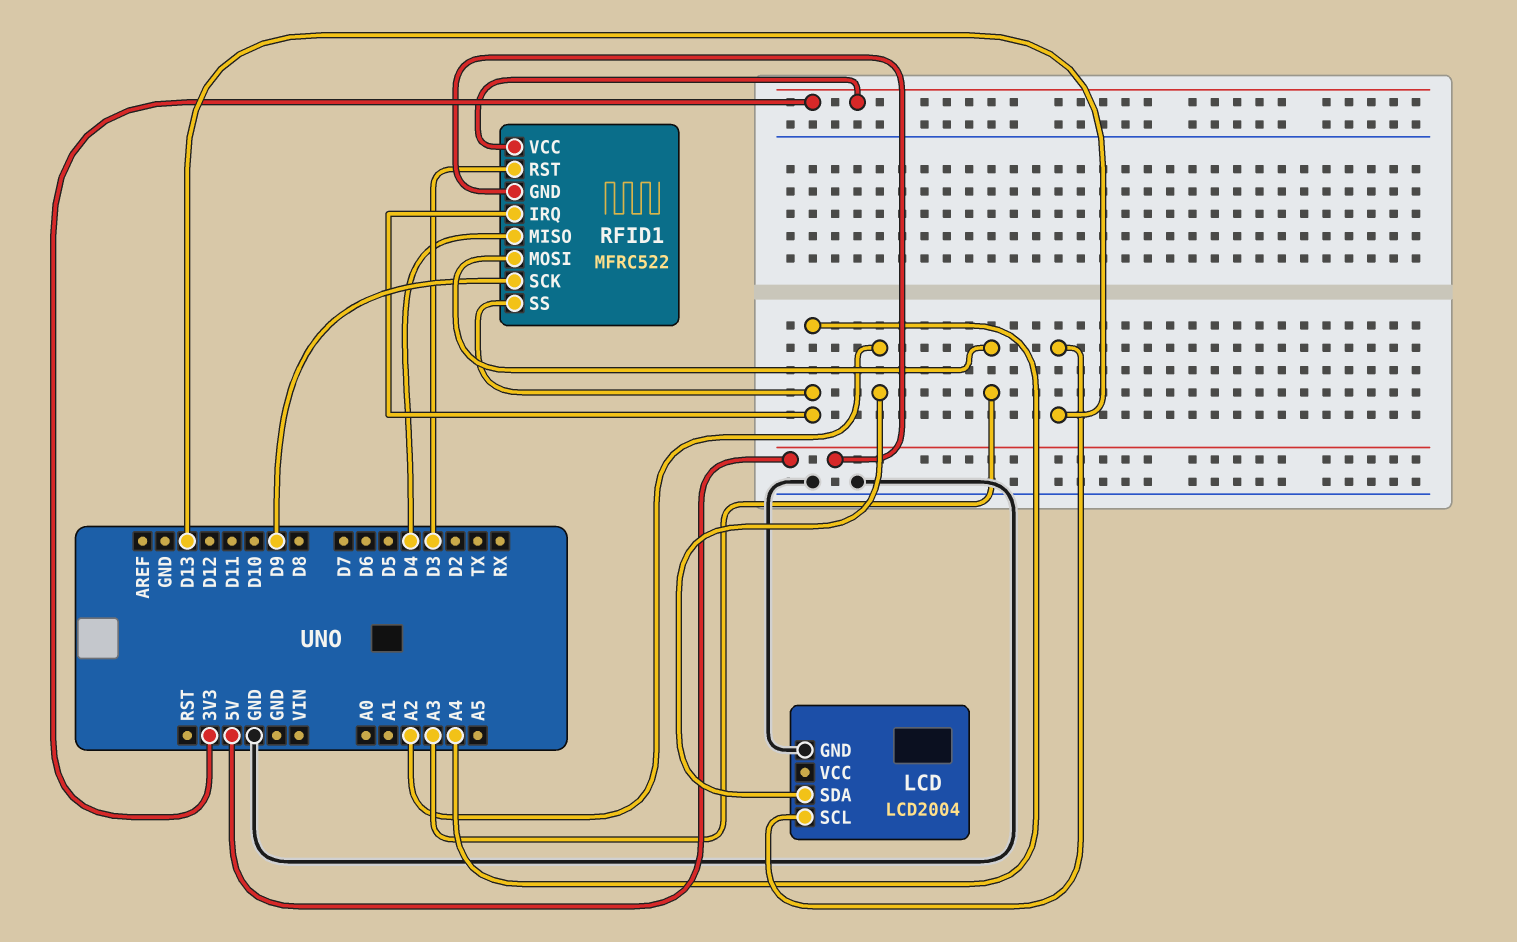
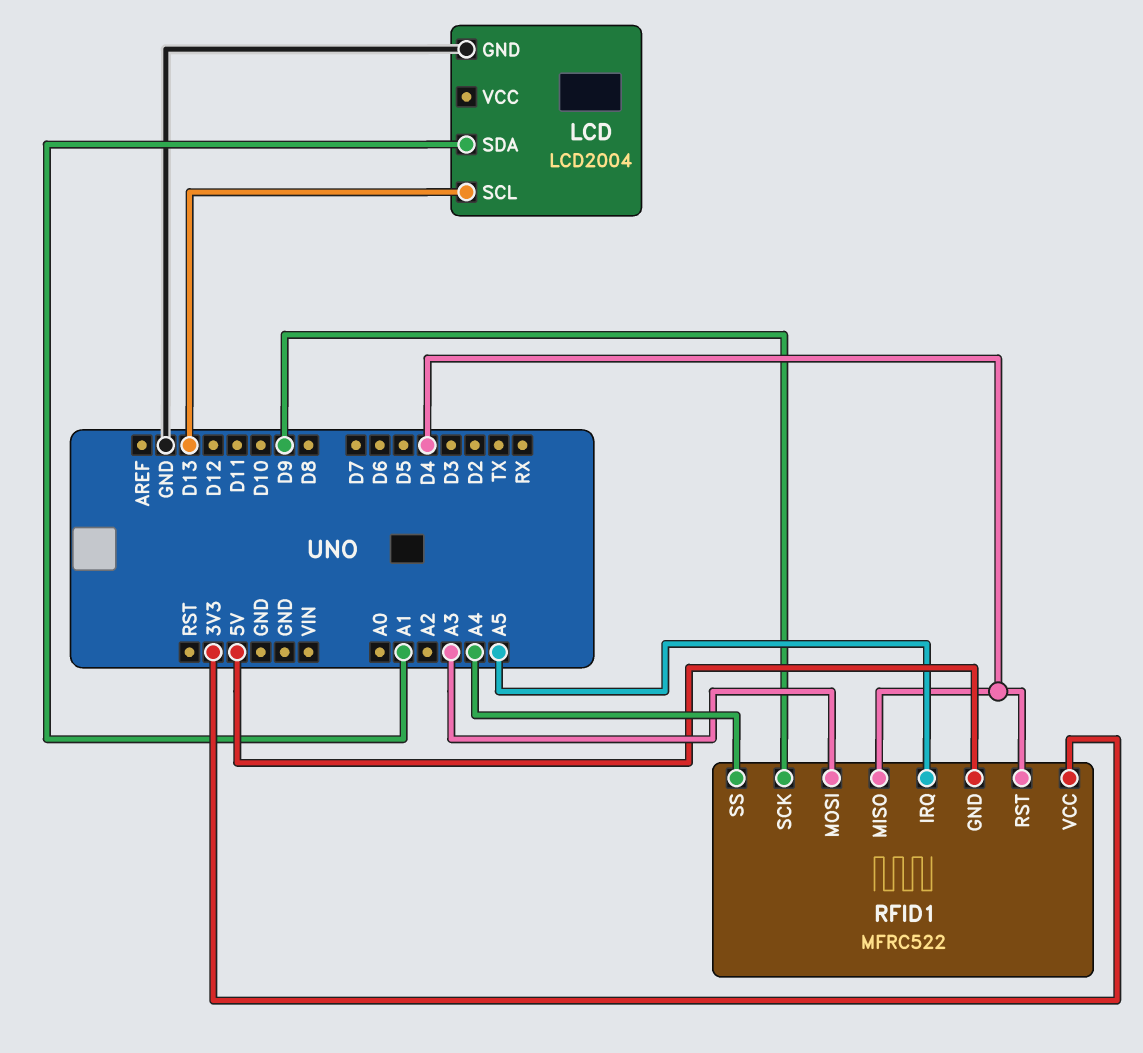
LCD pin SDA: A2 -> A1
RFID1 pin IRQ: A4 -> A5
RFID1 pin RST: D3 -> D4

